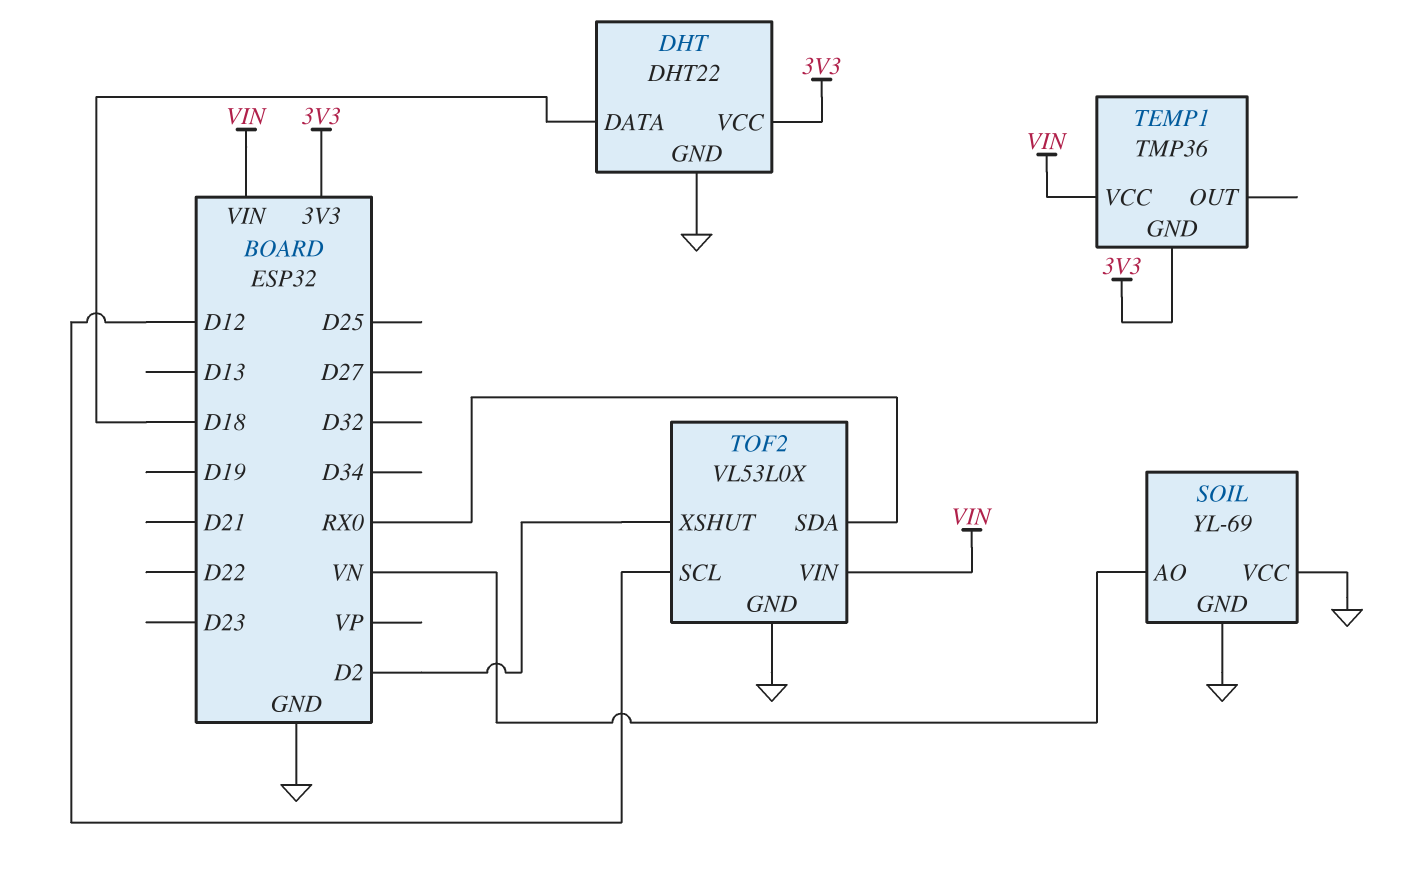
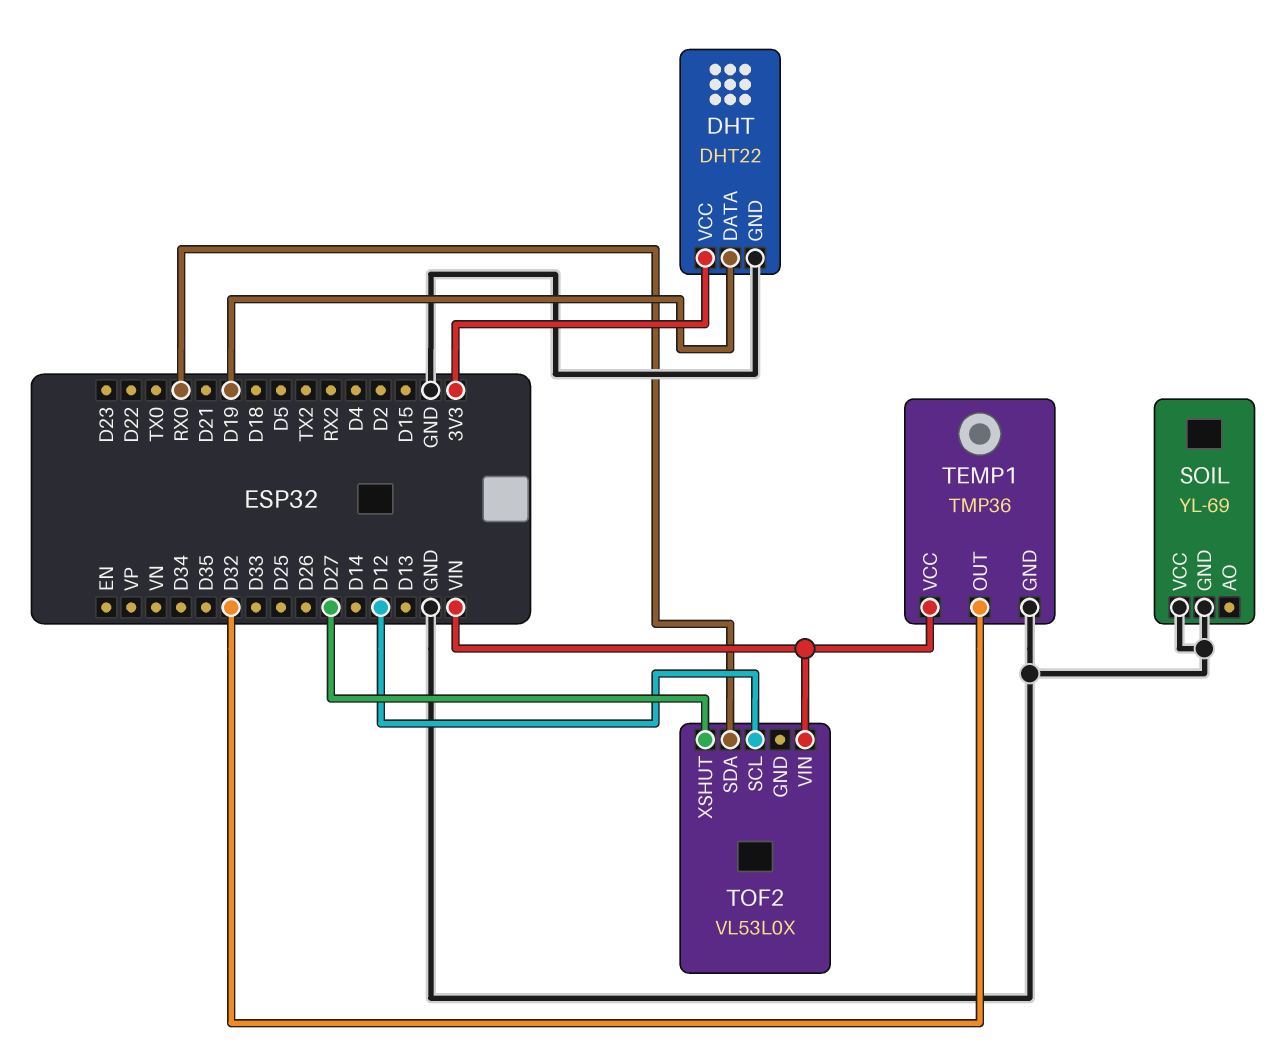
DHT pin DATA: D18 -> D19
SOIL pin AO: VN -> none
TEMP1 pin GND: 3V3 -> GND
TEMP1 pin OUT: none -> D32
TOF2 pin GND: GND -> none
TOF2 pin XSHUT: D2 -> D27

